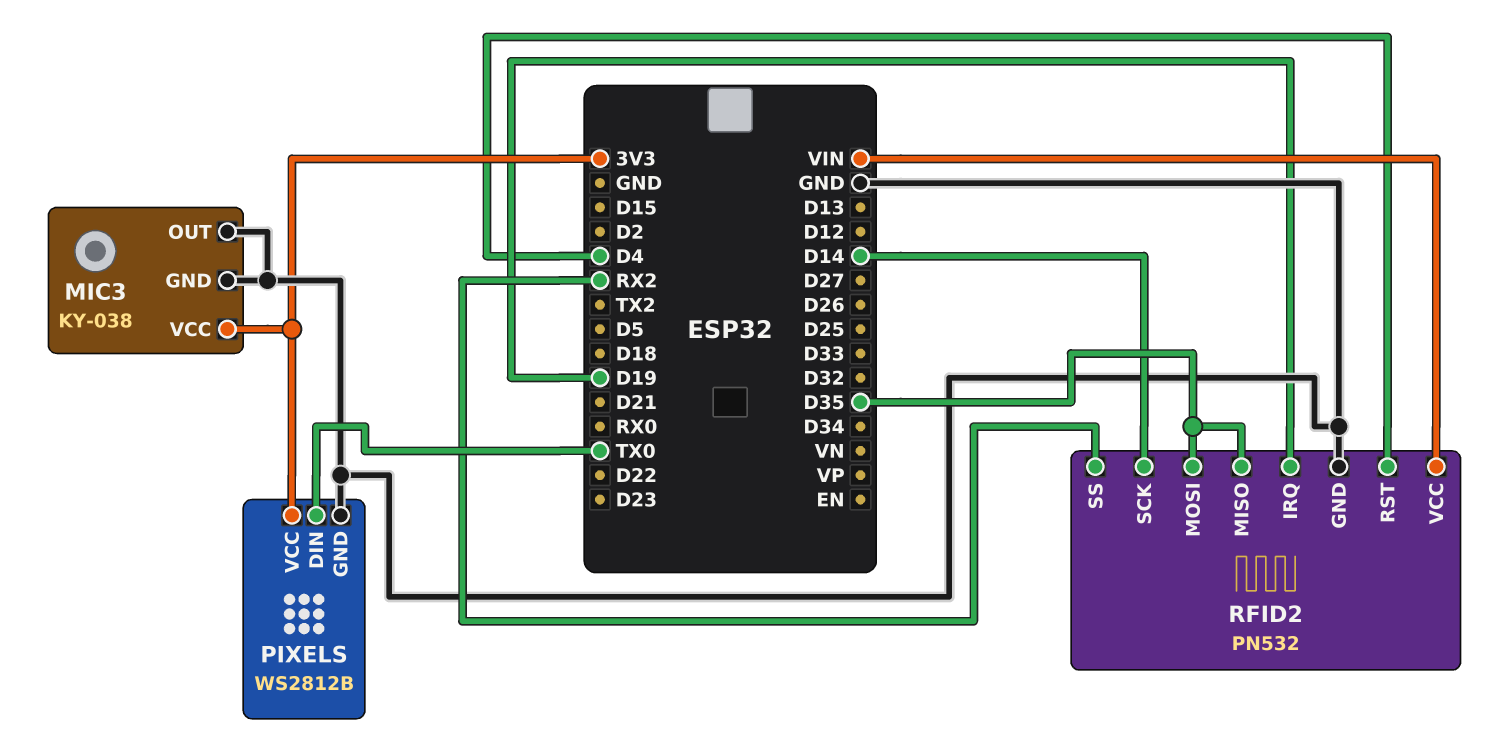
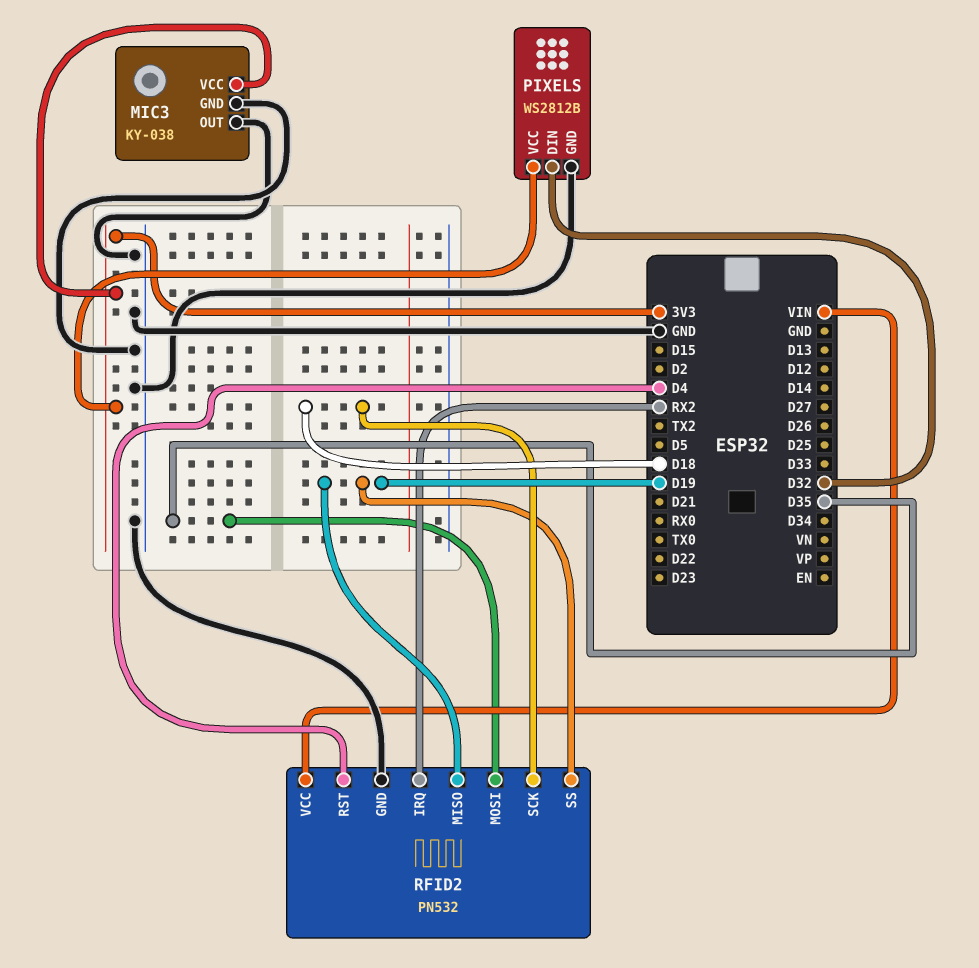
PIXELS pin DIN: TX0 -> D32
RFID2 pin IRQ: D19 -> RX2
RFID2 pin MISO: D35 -> D19
RFID2 pin SCK: D14 -> D18
RFID2 pin SS: RX2 -> D19

